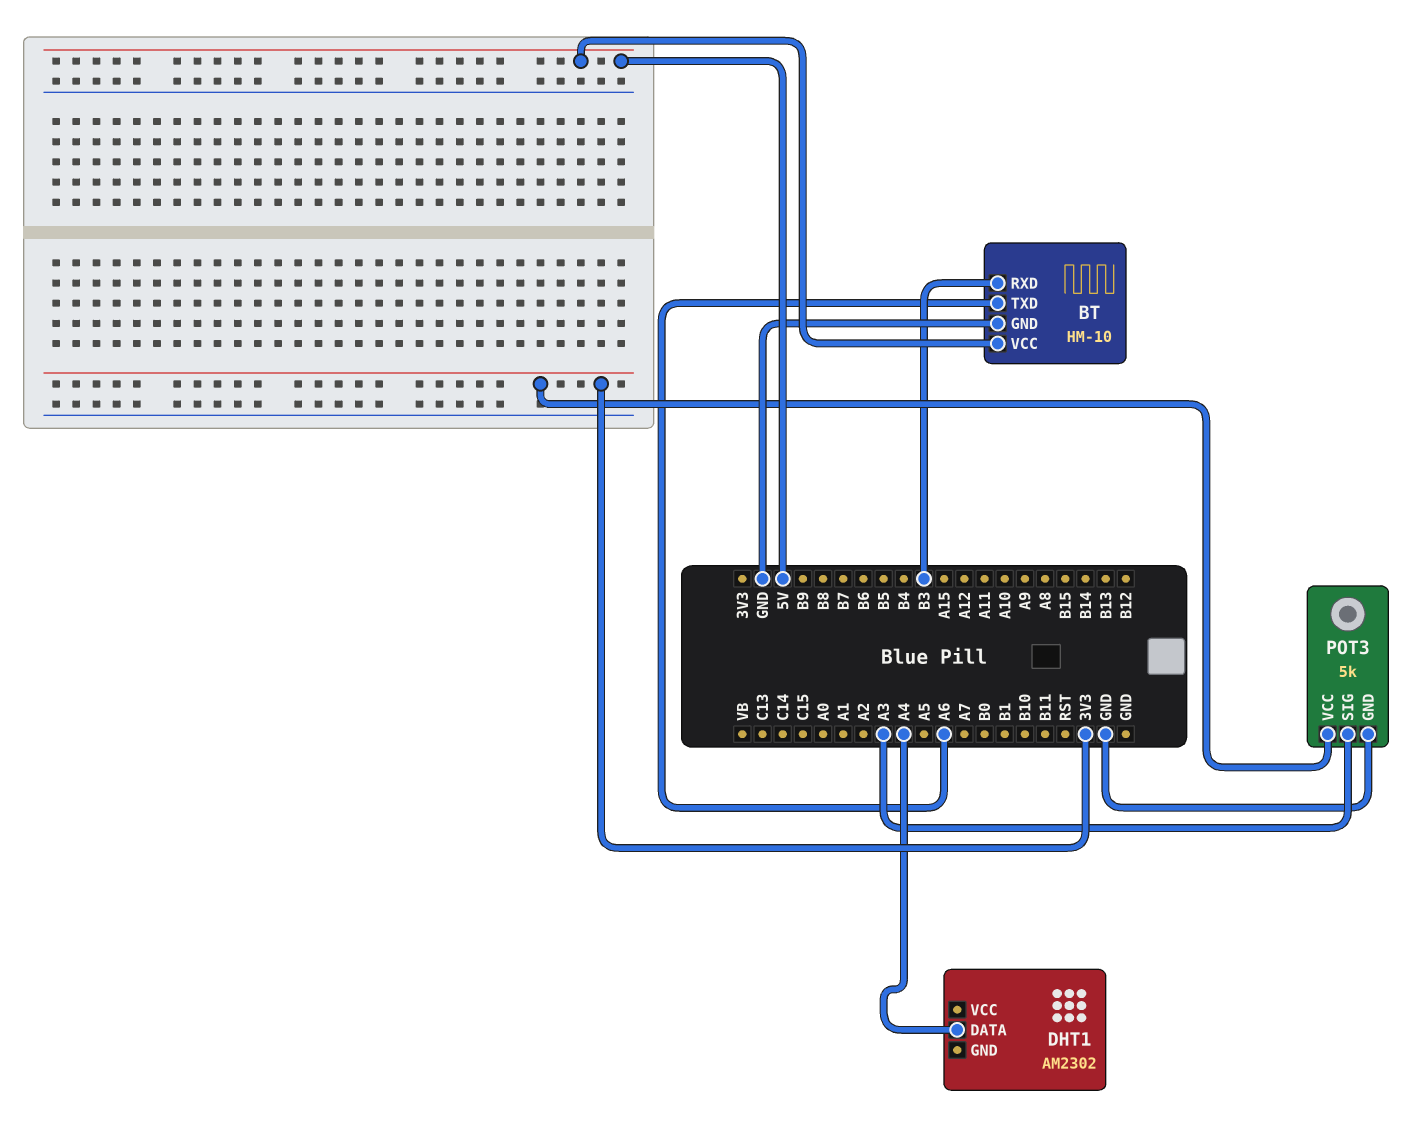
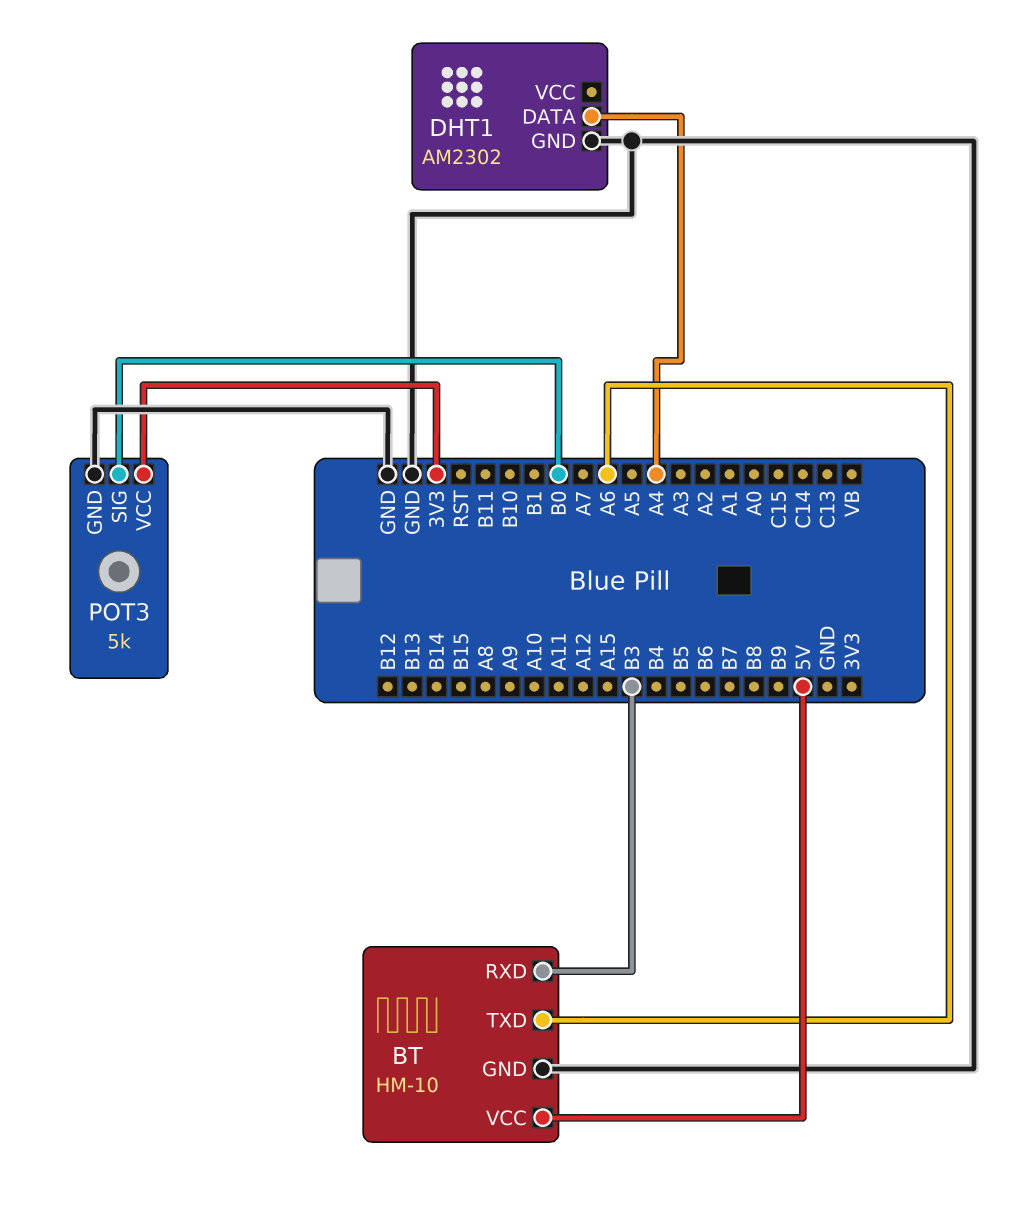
DHT1 pin GND: none -> GND
POT3 pin SIG: A3 -> B0

